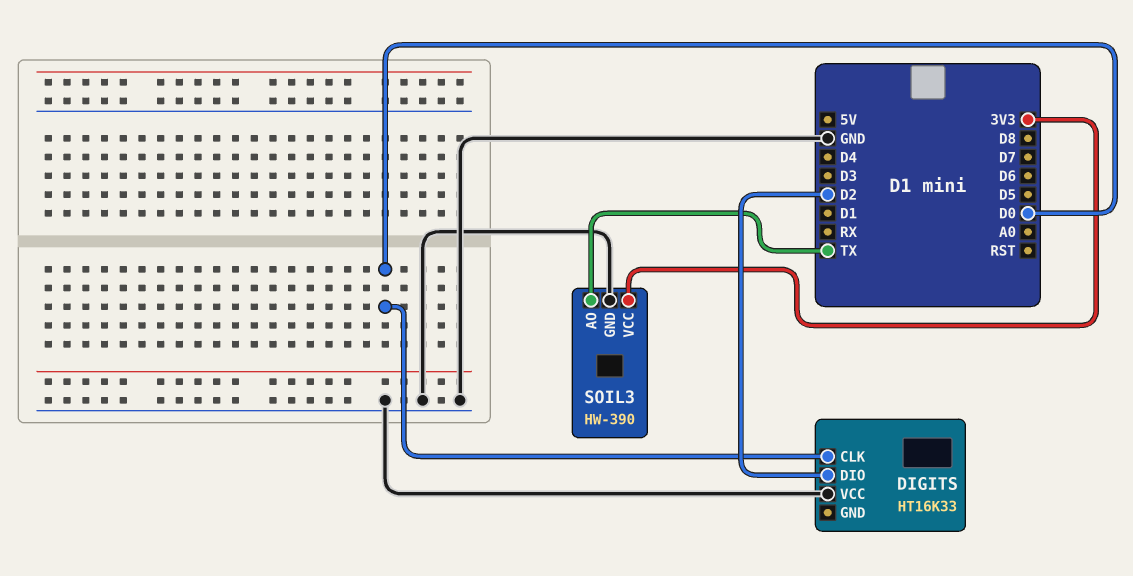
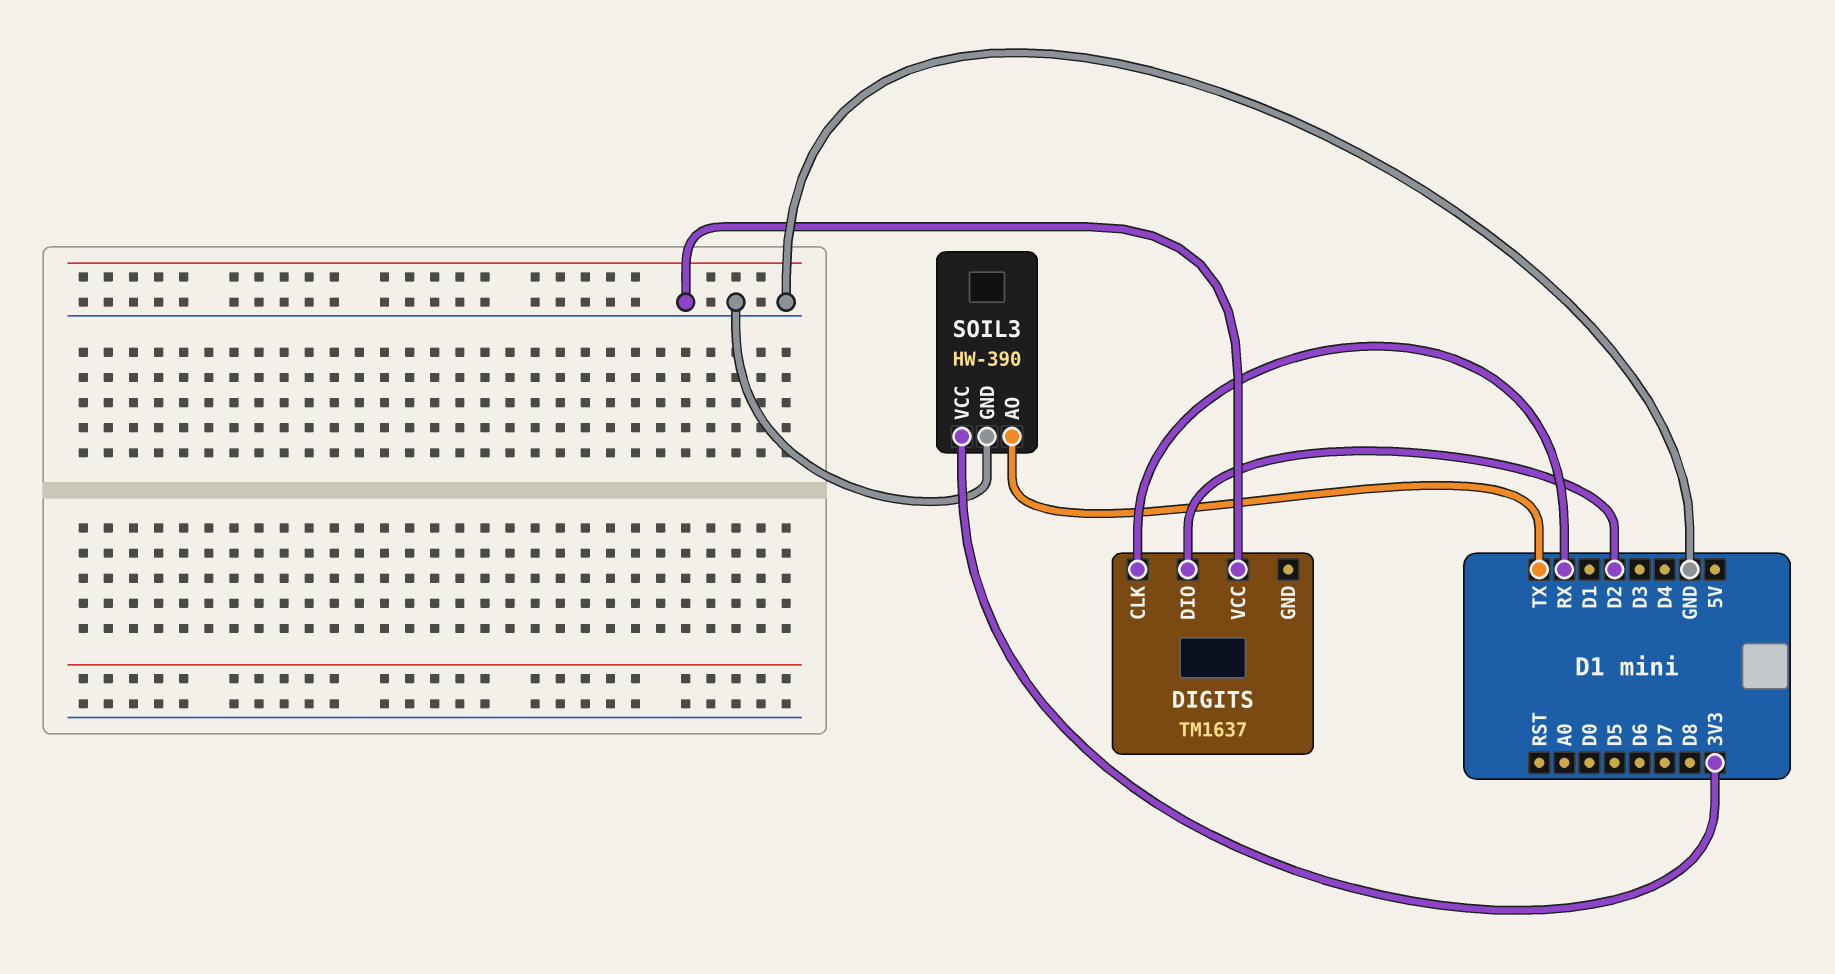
DIGITS: HT16K33 -> TM1637
DIGITS pin CLK: D0 -> RX

